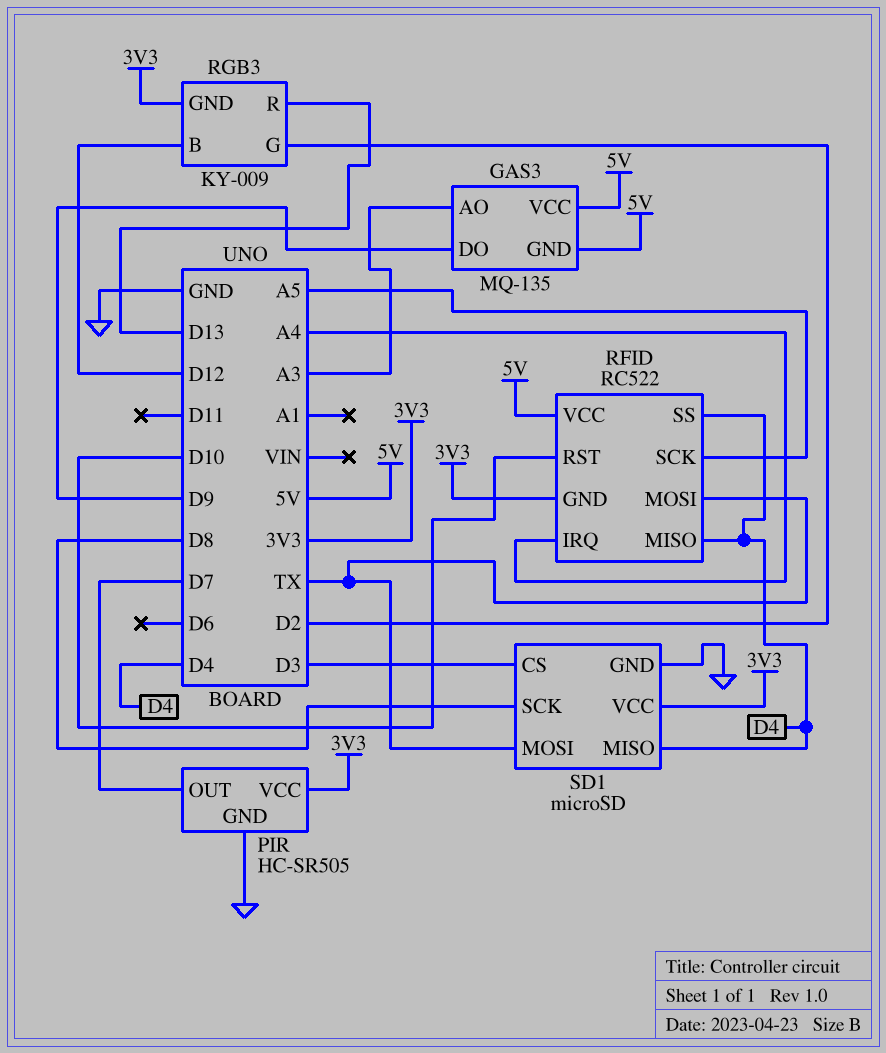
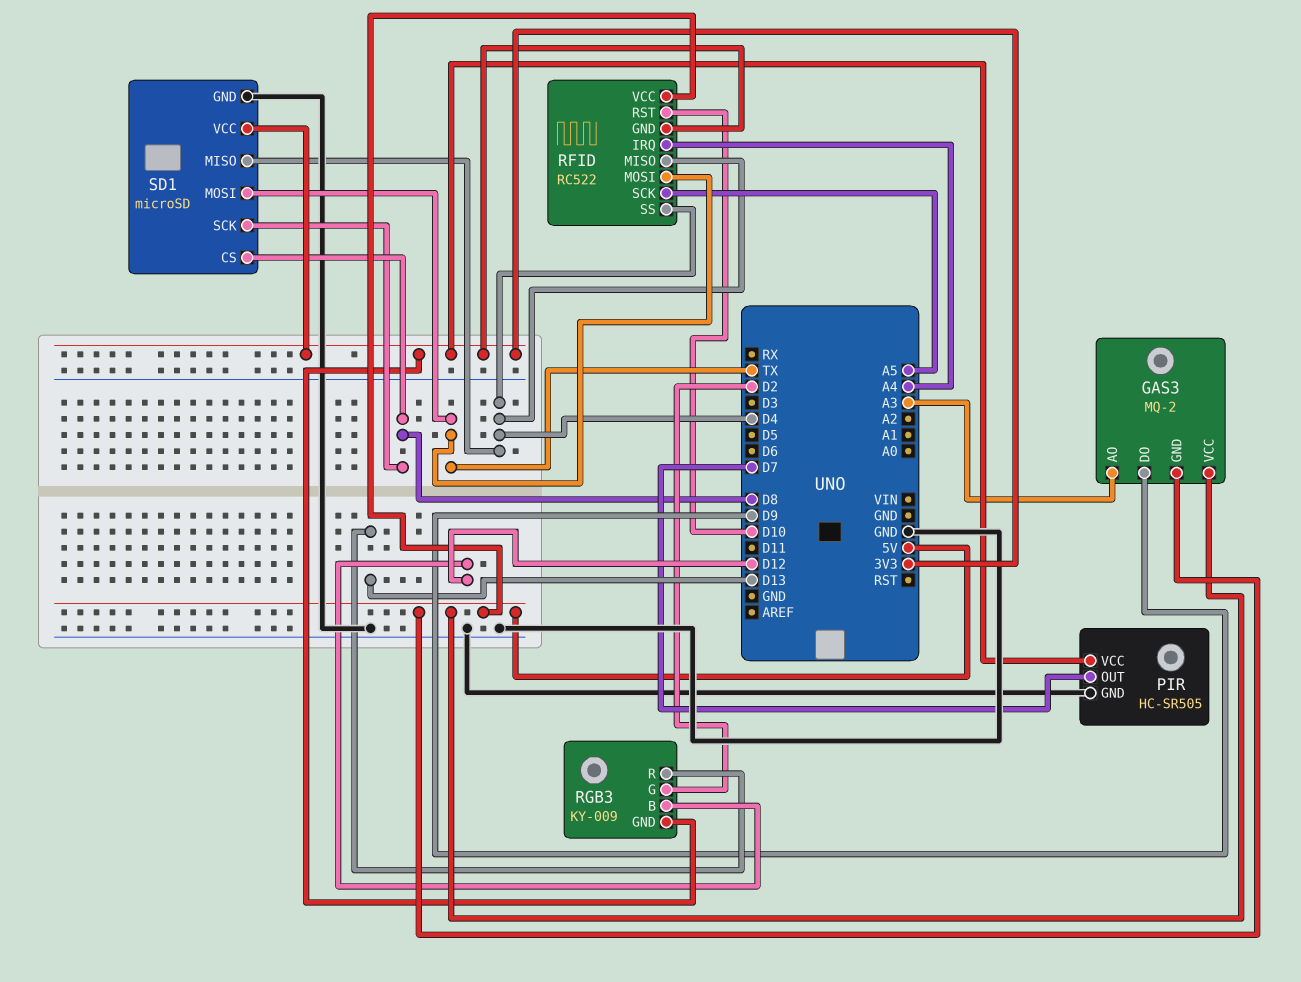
GAS3: MQ-135 -> MQ-2
SD1 pin CS: D3 -> D8

